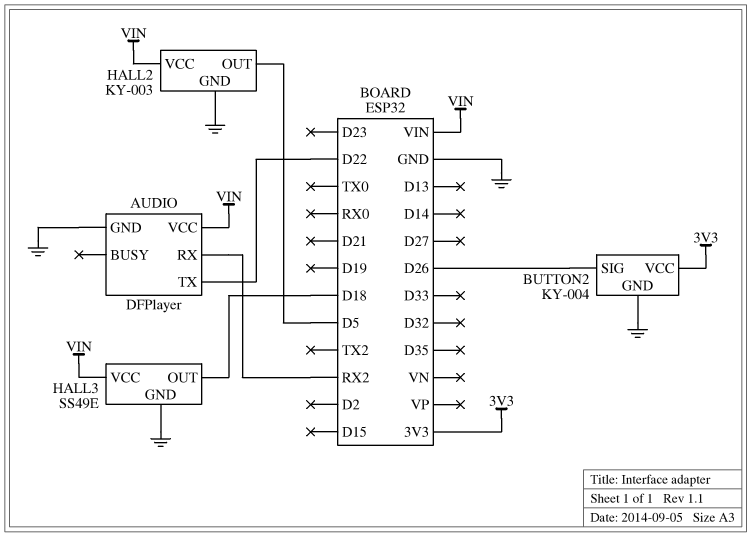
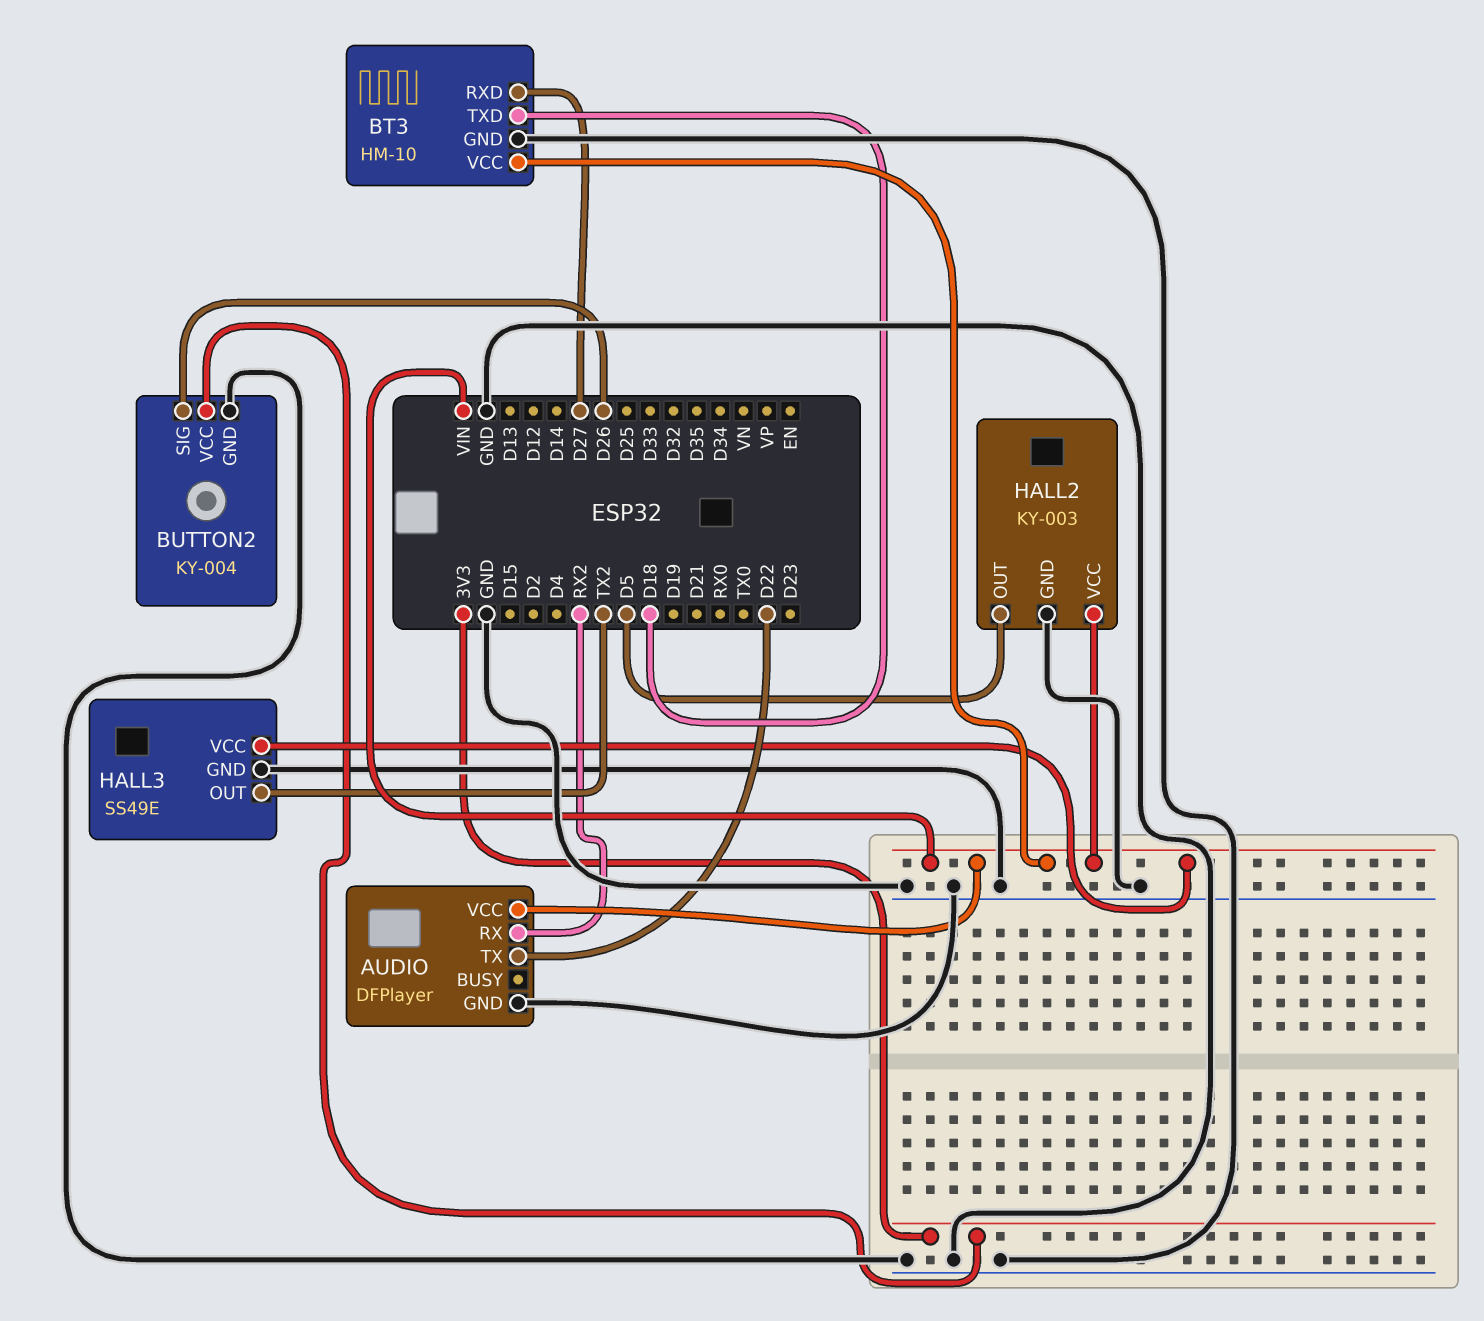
BT3: none -> HM-10
BT3 pin GND: none -> GND
BT3 pin RXD: none -> D27
BT3 pin TXD: none -> D18
BT3 pin VCC: none -> VIN
HALL3 pin OUT: D18 -> TX2

